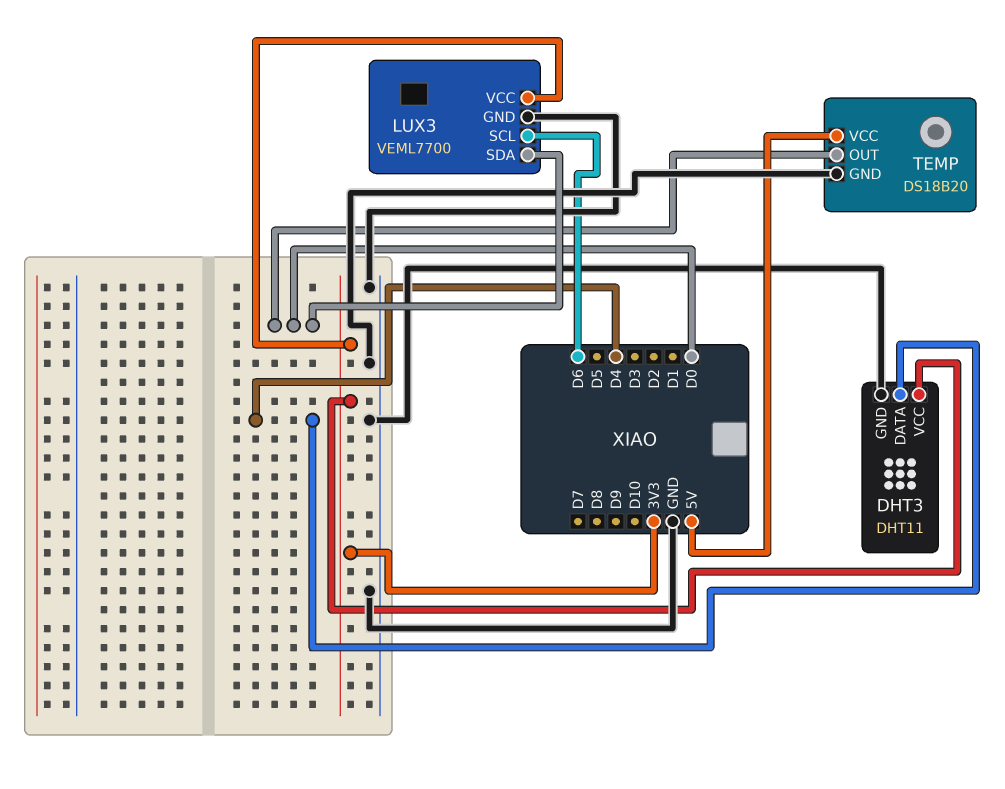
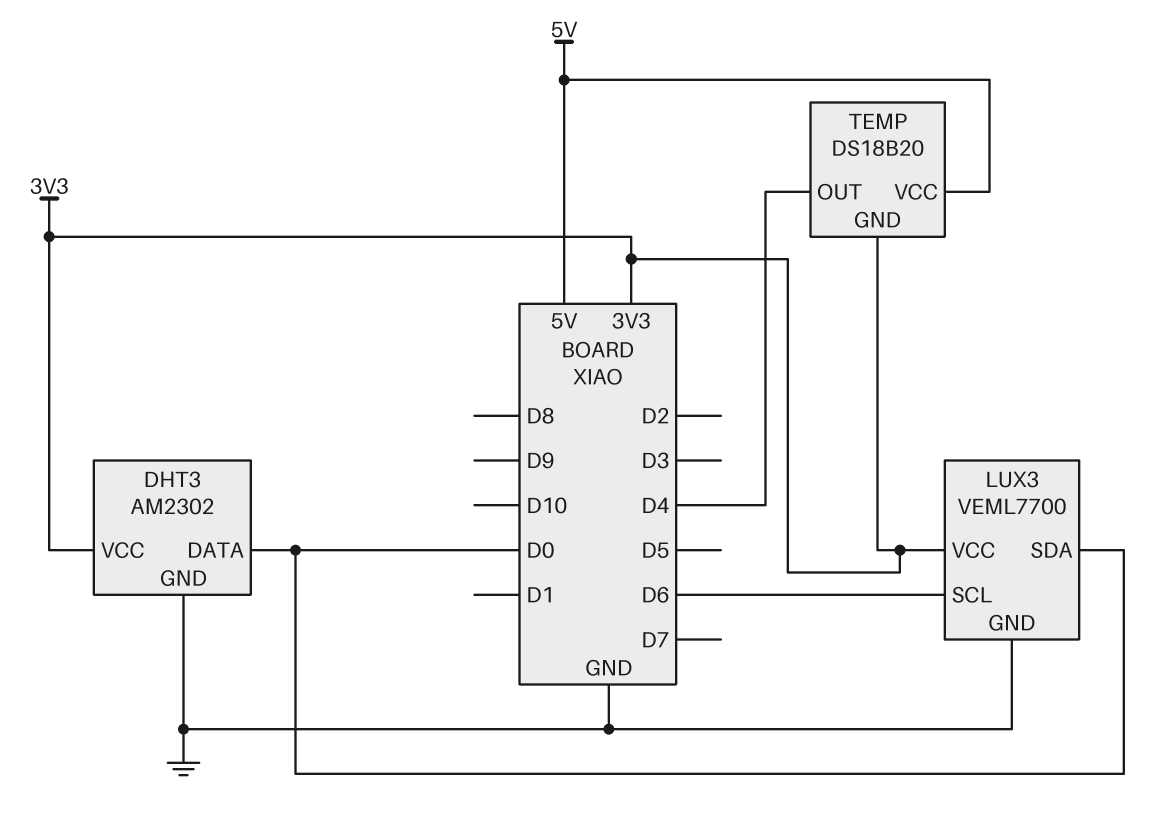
DHT3: DHT11 -> AM2302
DHT3 pin DATA: D4 -> D0
TEMP pin GND: GND -> 3V3
TEMP pin OUT: D0 -> D4

